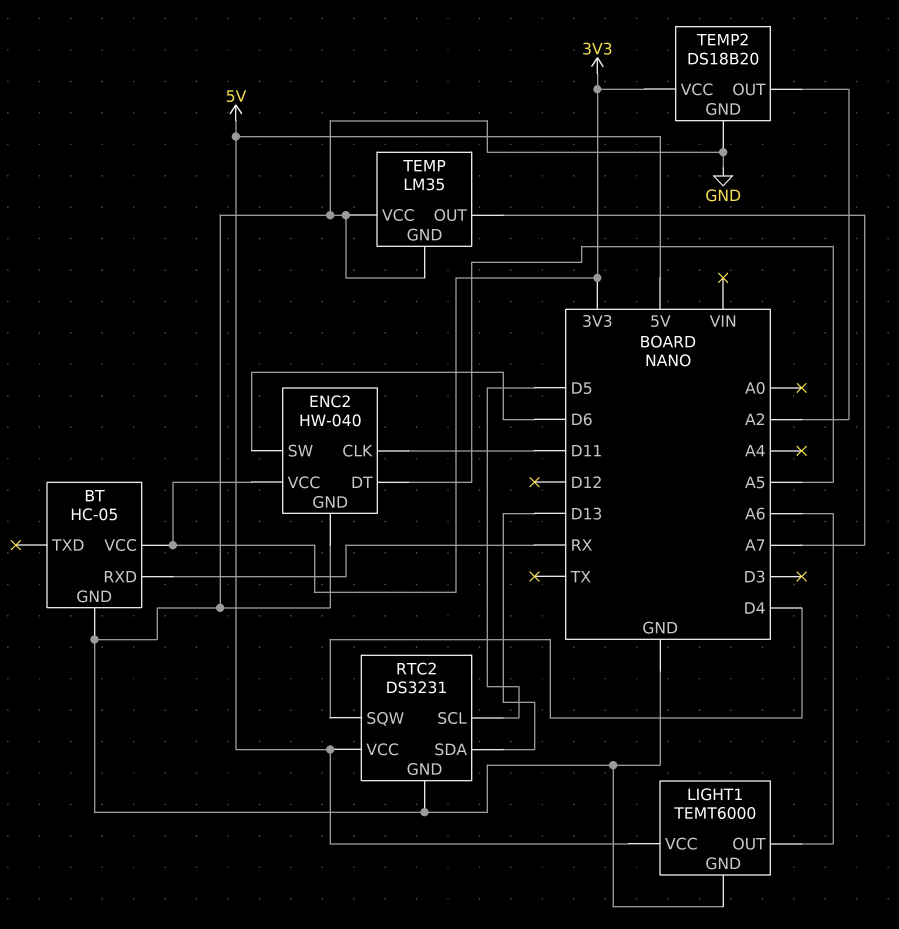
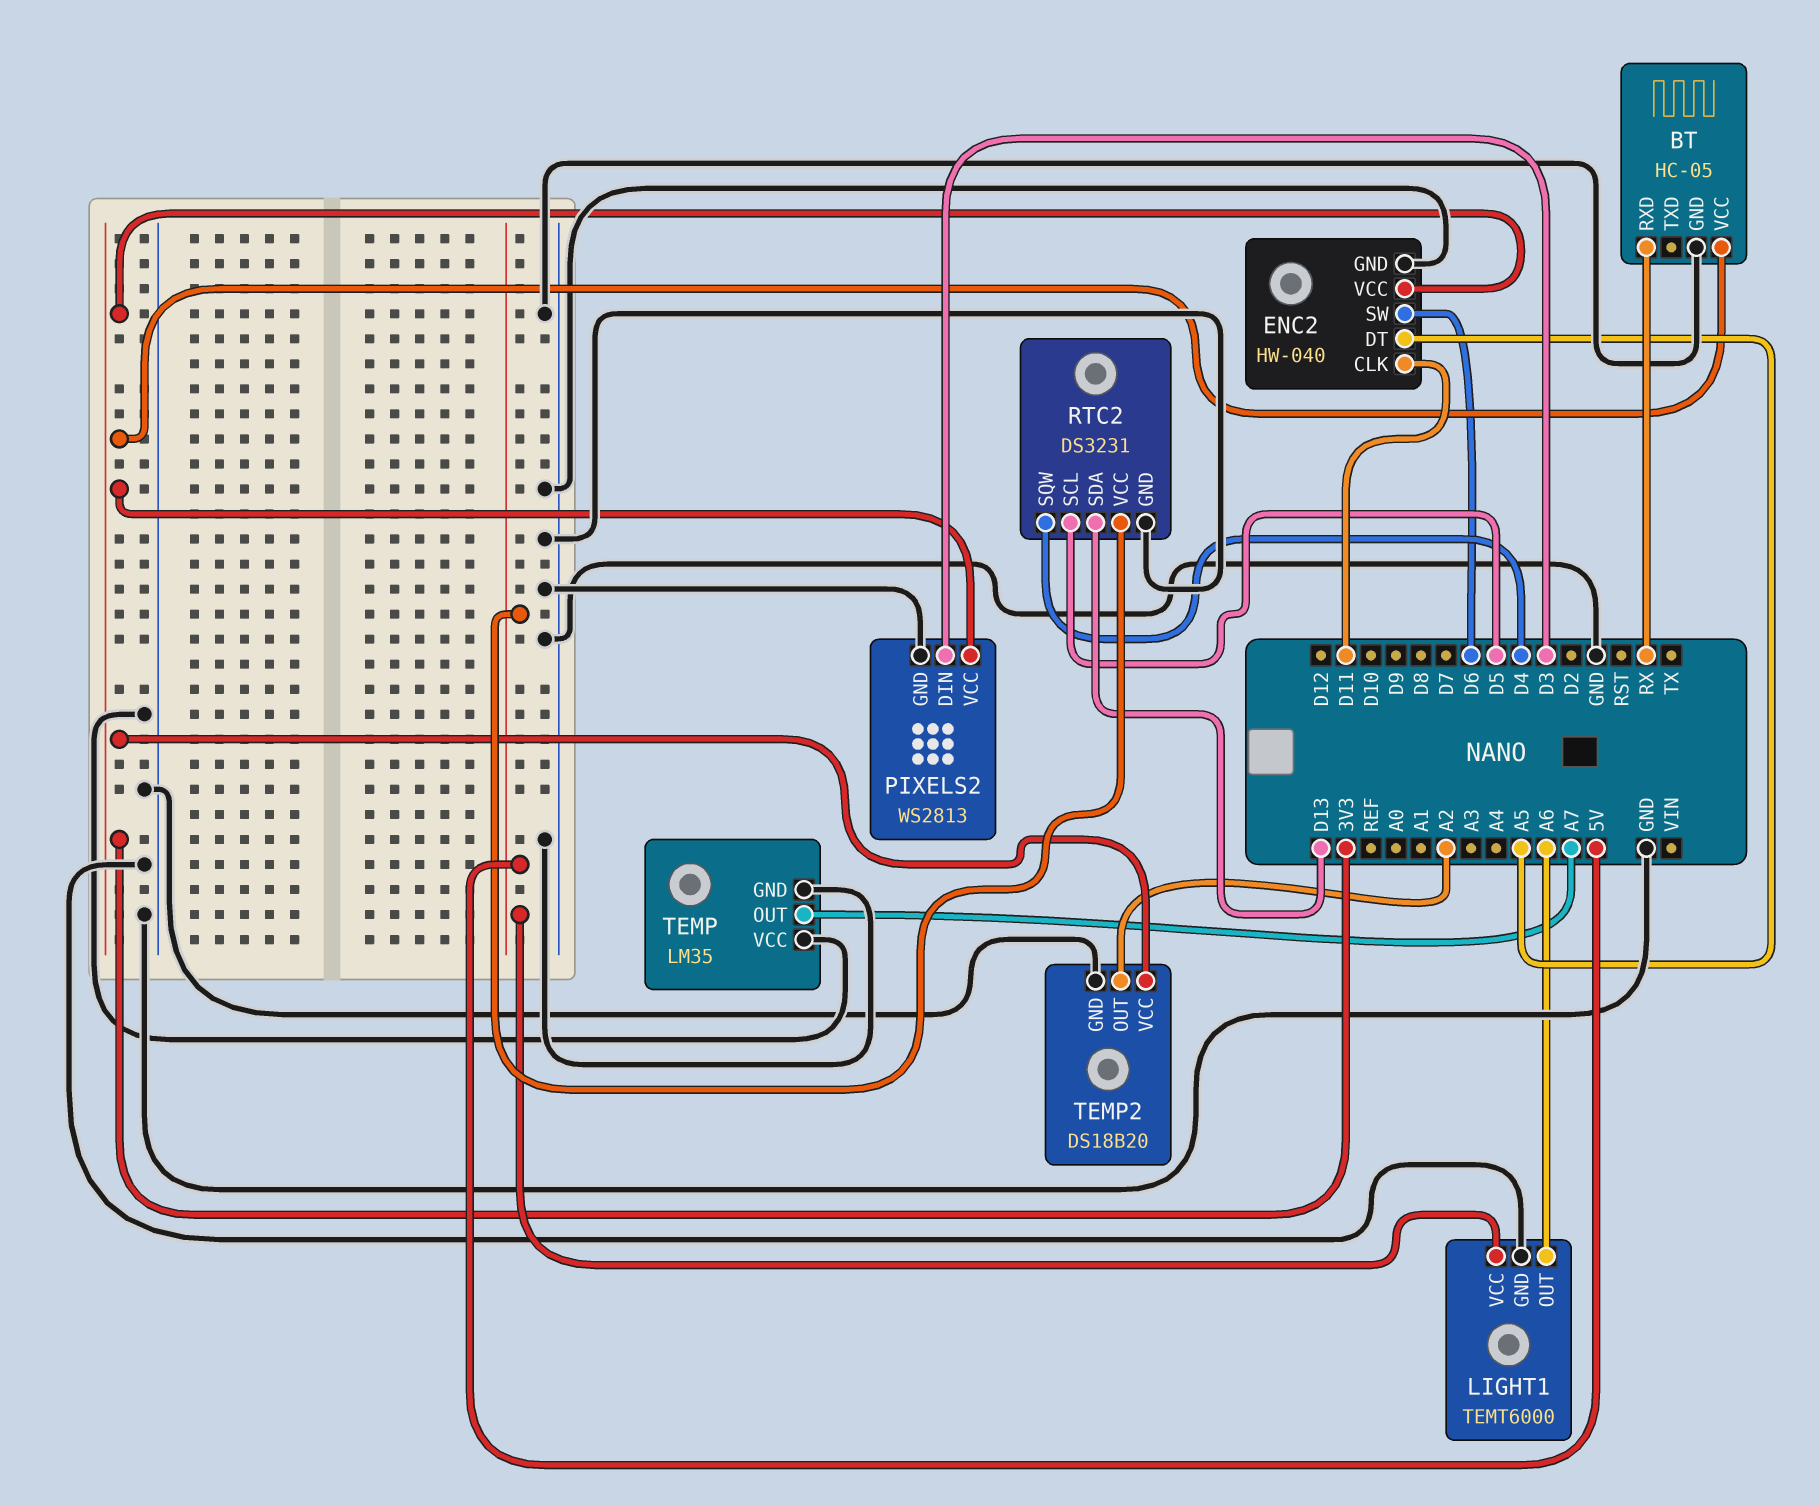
PIXELS2: none -> WS2813
PIXELS2 pin DIN: none -> D3
PIXELS2 pin GND: none -> GND
PIXELS2 pin VCC: none -> 3V3

